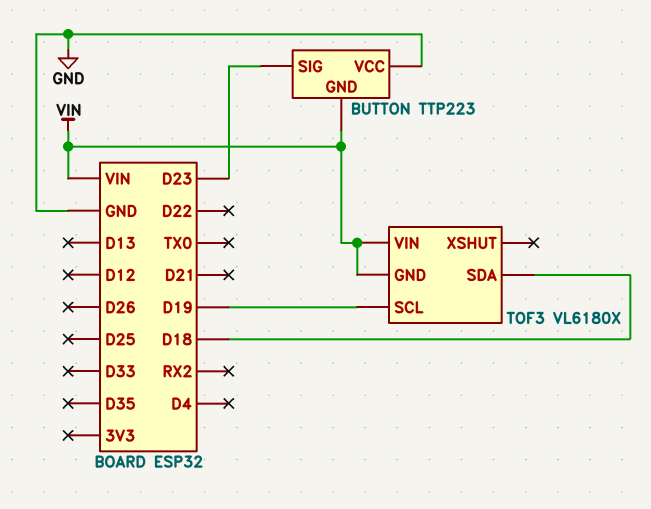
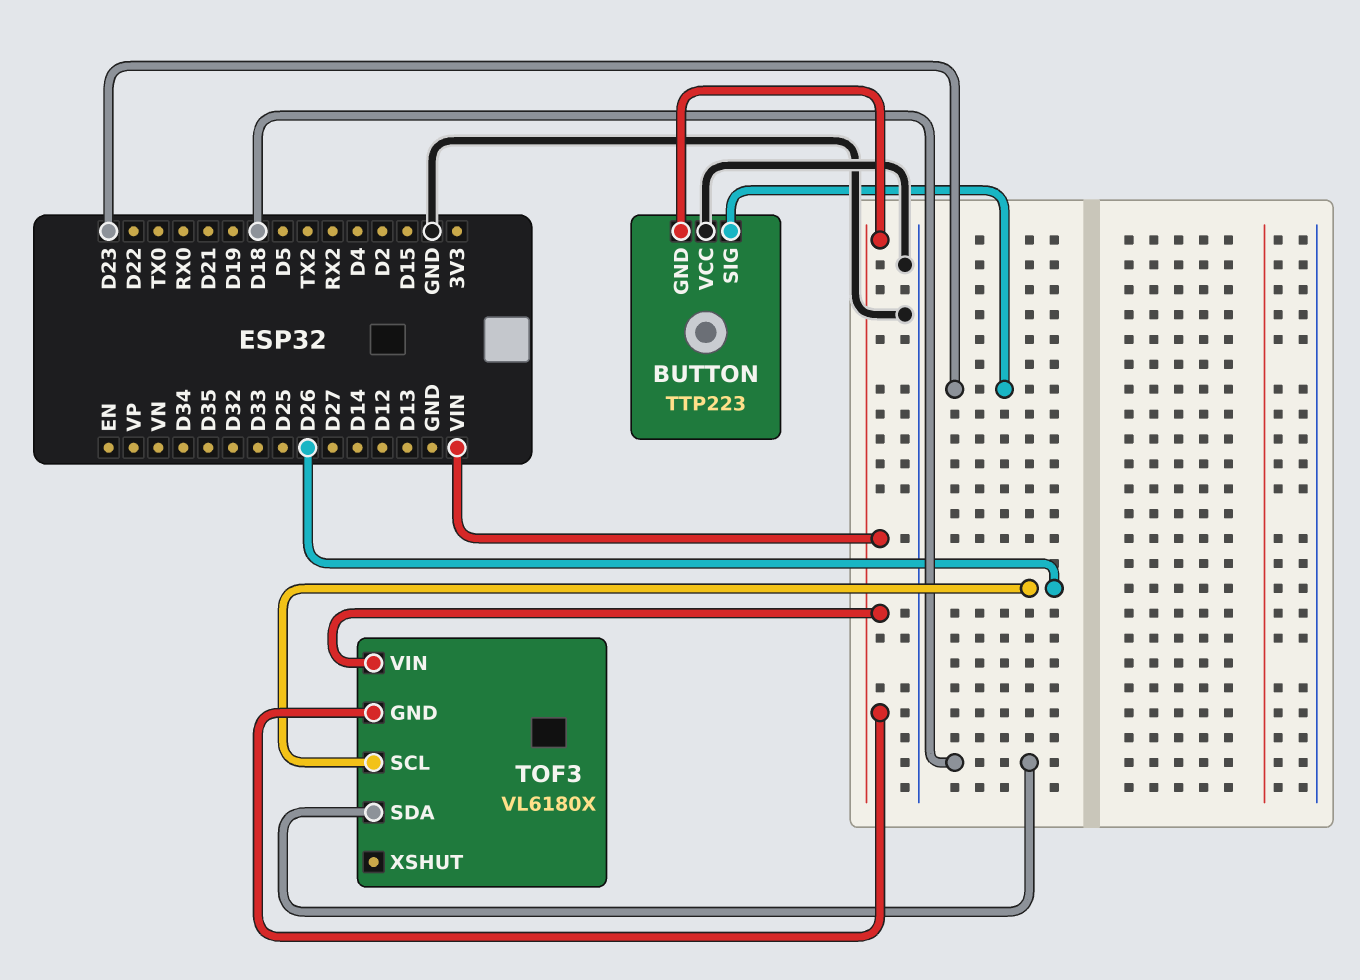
TOF3 pin SCL: D19 -> D26

